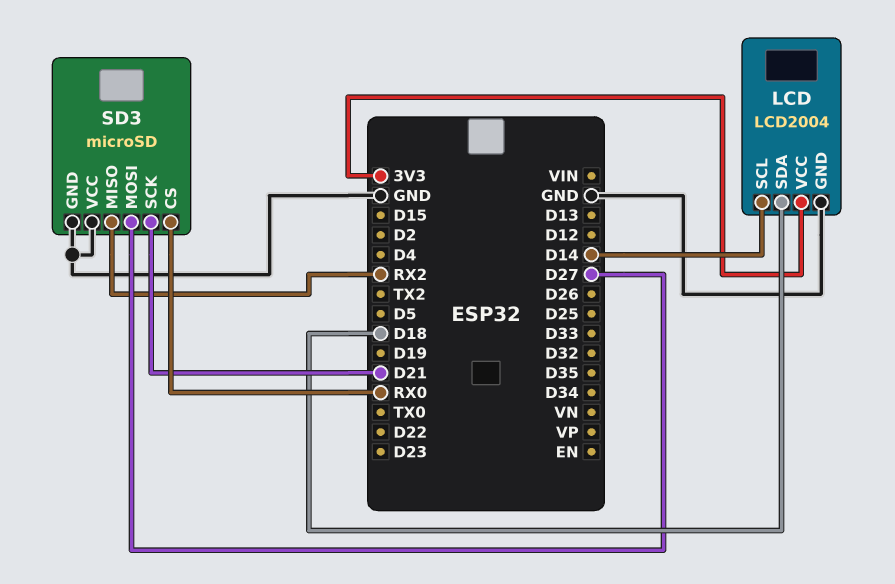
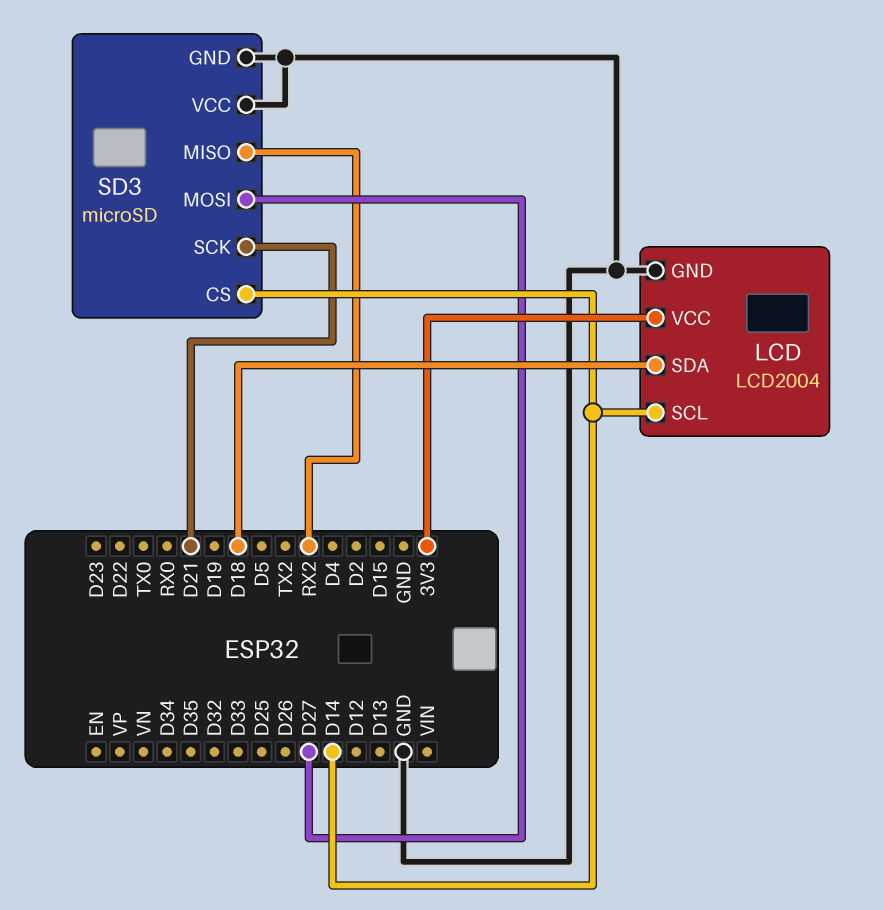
SD3 pin CS: RX0 -> D14

